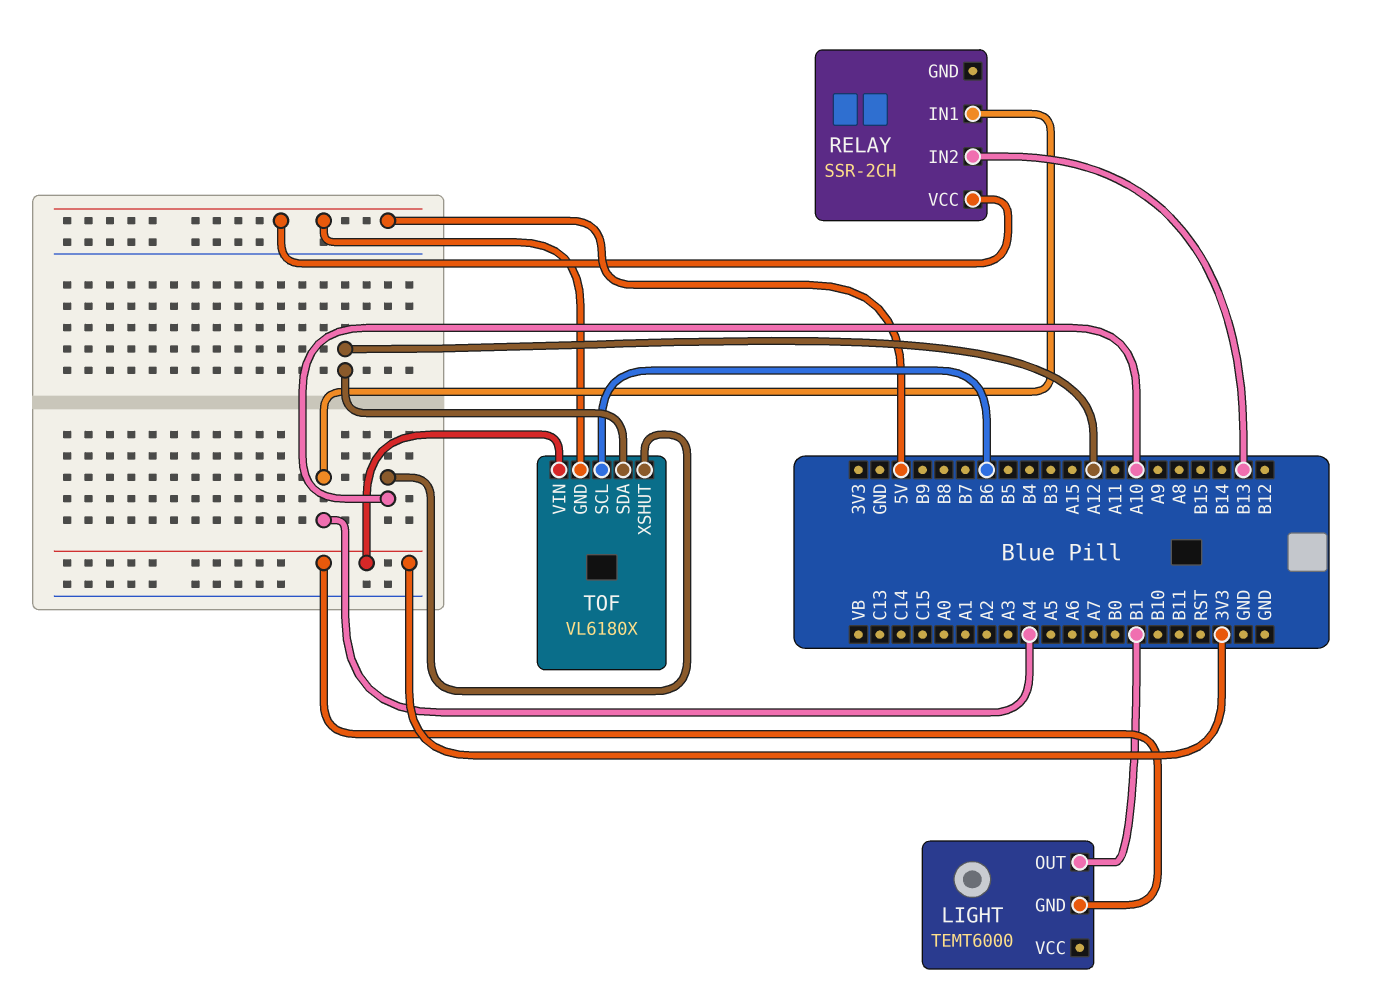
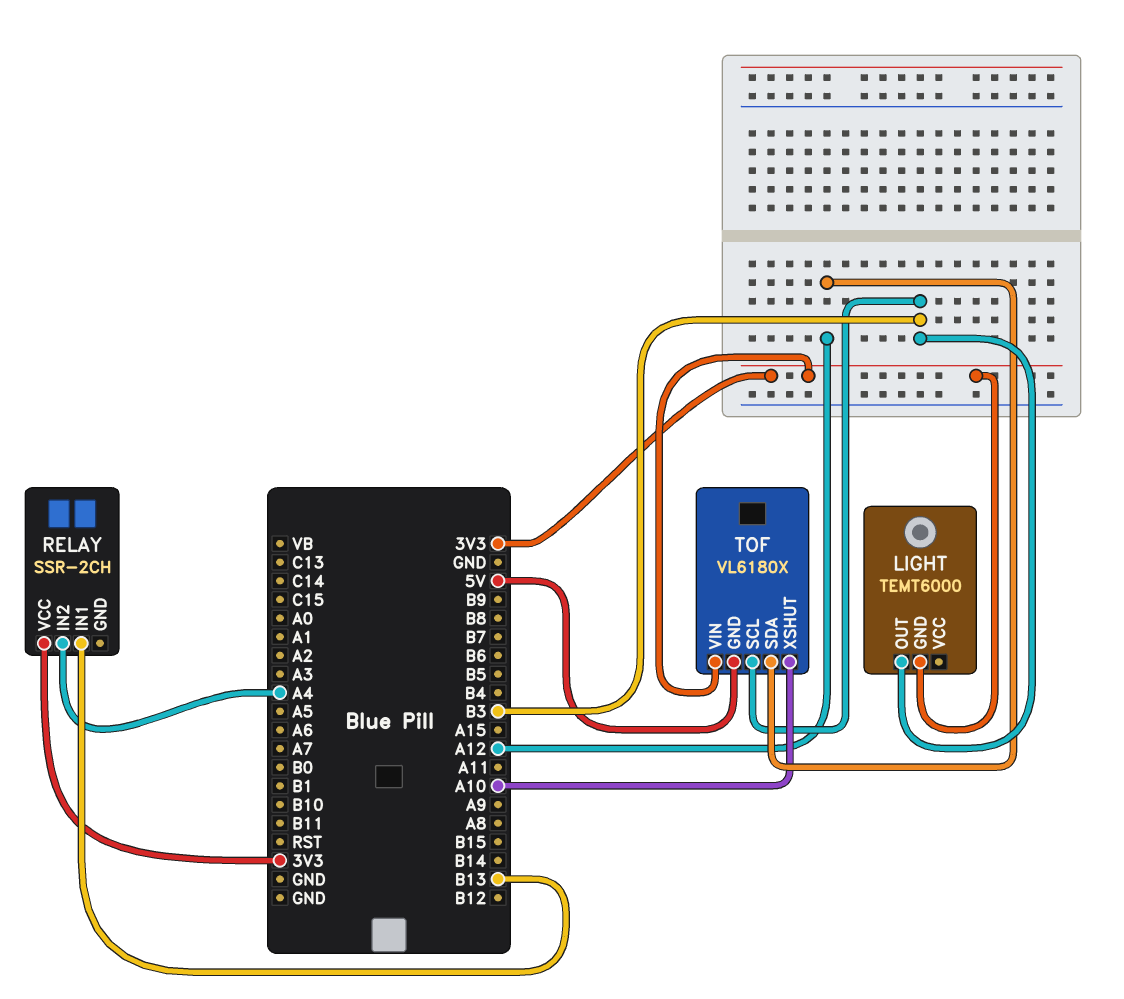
LIGHT pin OUT: B1 -> B3
RELAY pin IN1: A4 -> B13
RELAY pin IN2: B13 -> A4
RELAY pin VCC: 5V -> 3V3
TOF pin SCL: B6 -> B3

